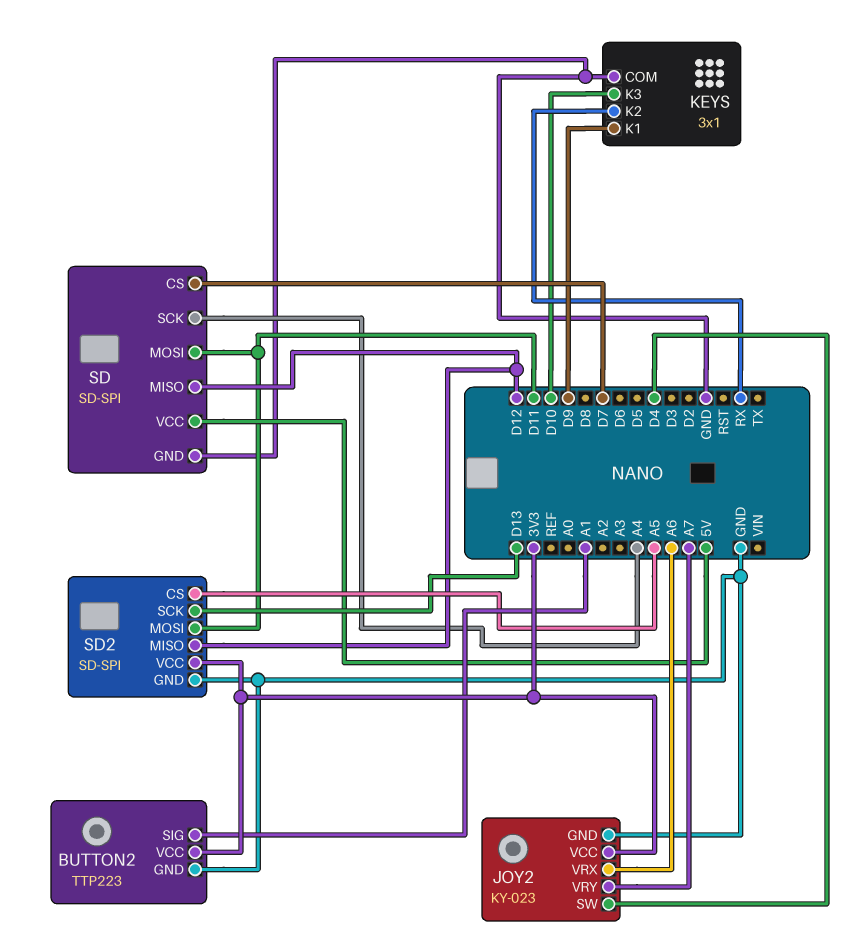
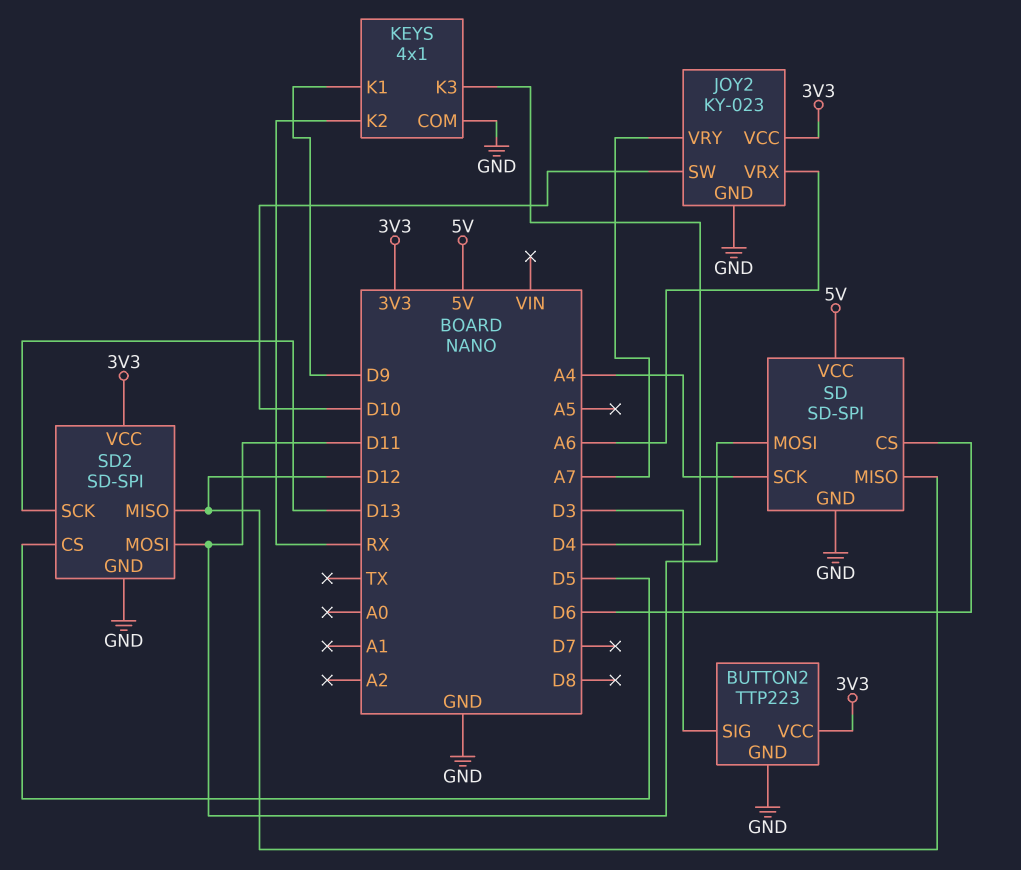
BUTTON2 pin SIG: A1 -> D3
JOY2 pin SW: D4 -> D10
KEYS: 3x1 -> 4x1
KEYS pin K3: D10 -> D4
SD pin CS: D7 -> D6
SD2 pin CS: A5 -> D5

